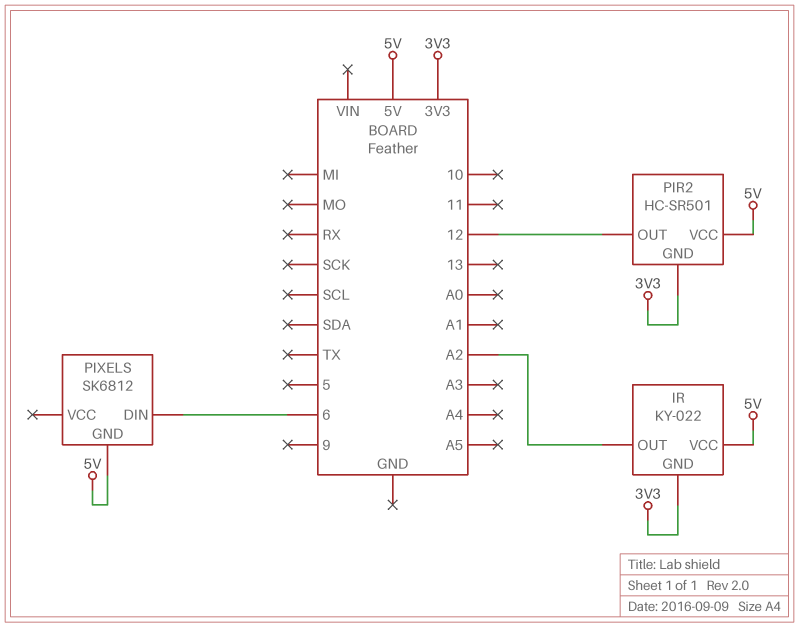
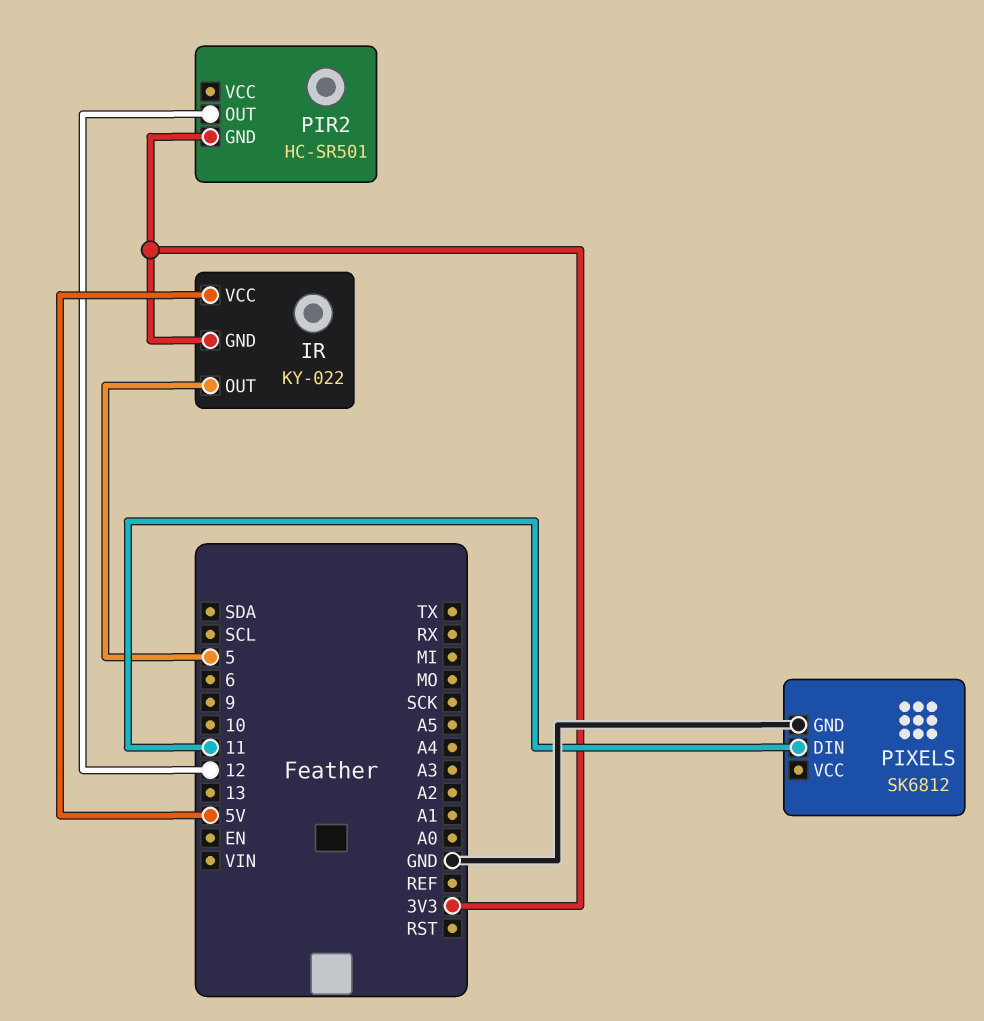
IR pin OUT: A2 -> 5
PIR2 pin VCC: 5V -> none
PIXELS pin DIN: 6 -> 11
PIXELS pin GND: 5V -> GND

